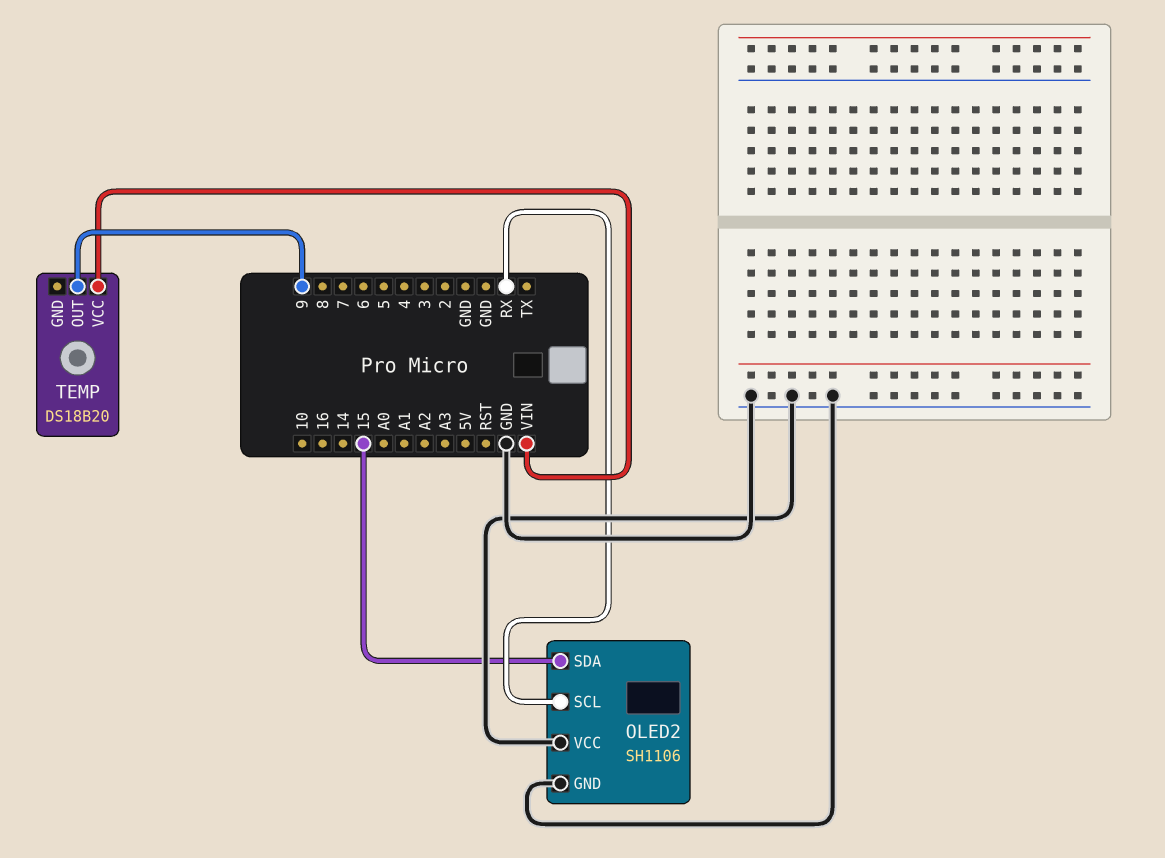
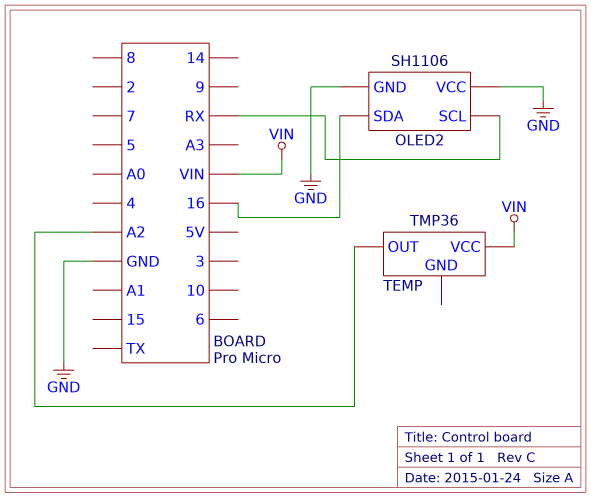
OLED2 pin SDA: 15 -> 16
TEMP: DS18B20 -> TMP36
TEMP pin OUT: 9 -> A2

